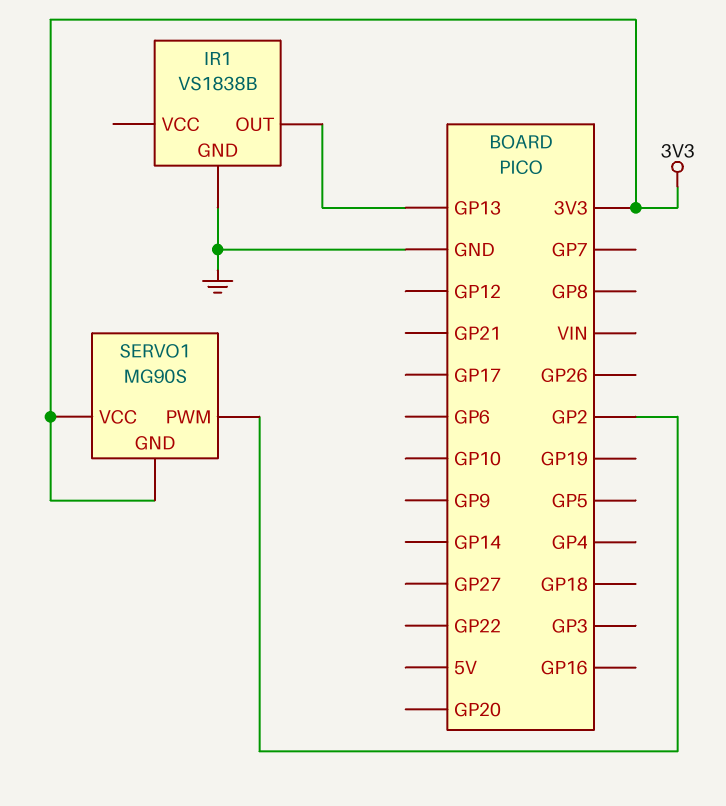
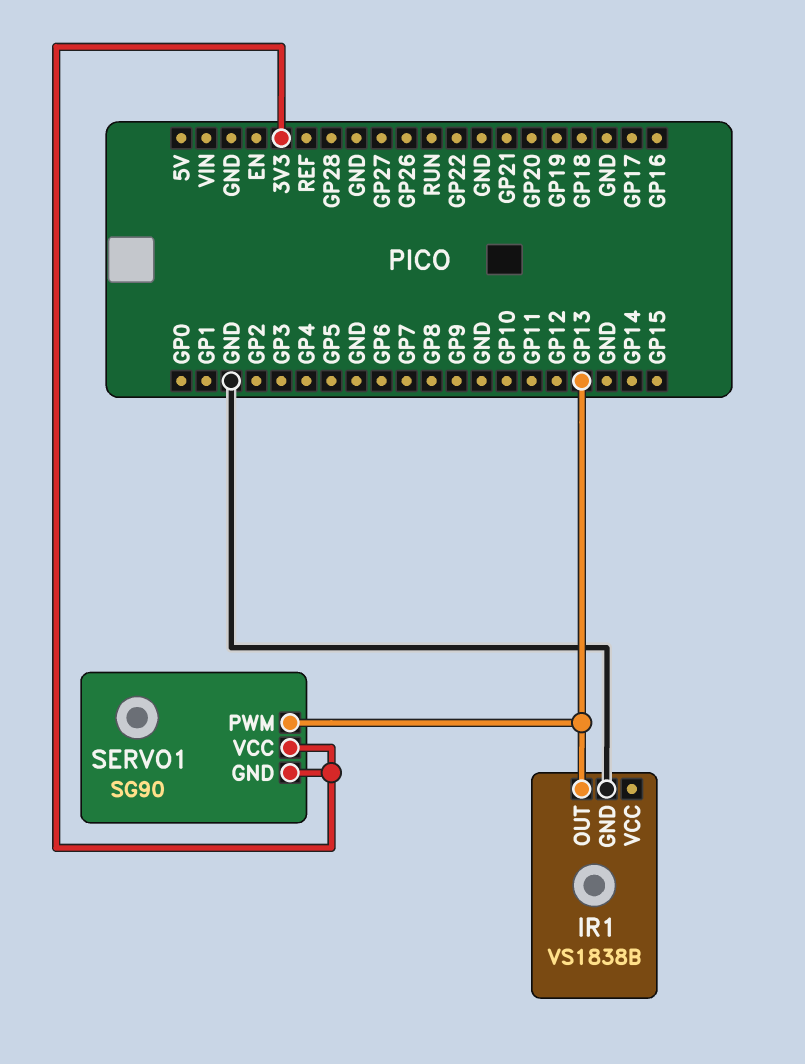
SERVO1: MG90S -> SG90
SERVO1 pin PWM: GP2 -> GP13

